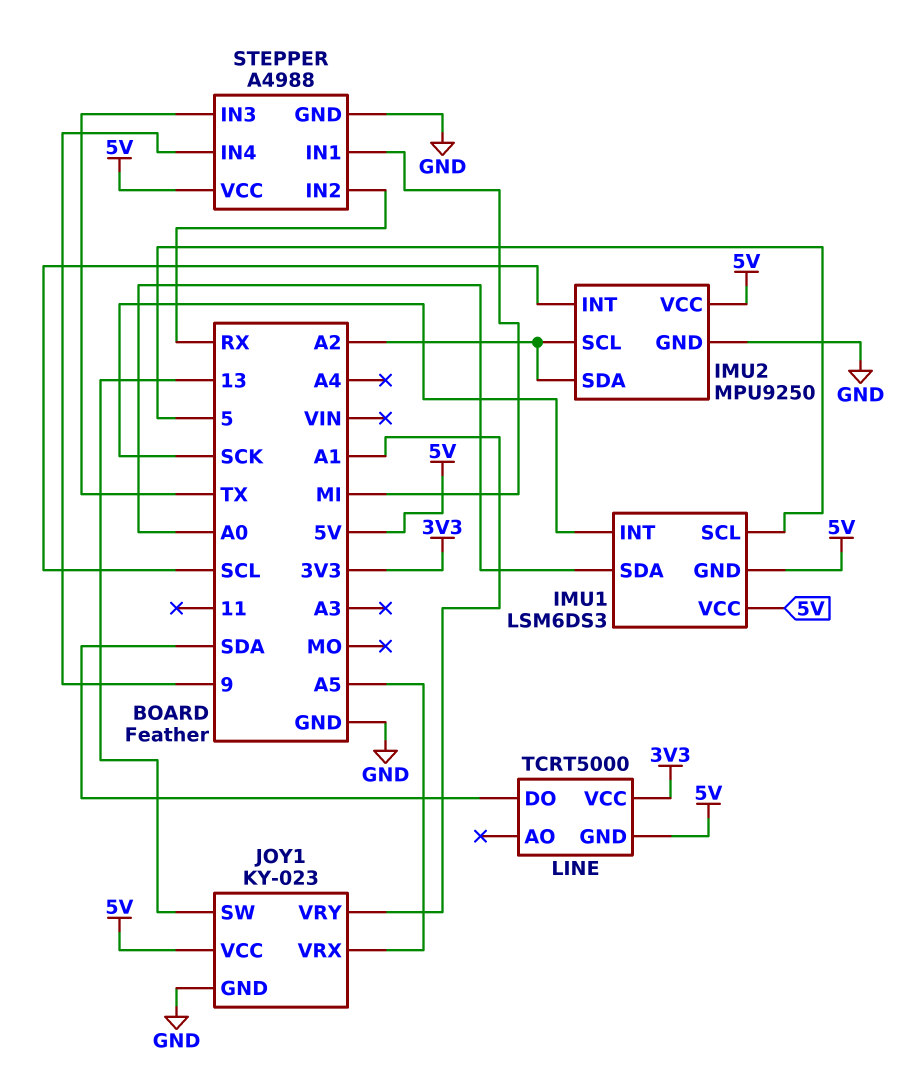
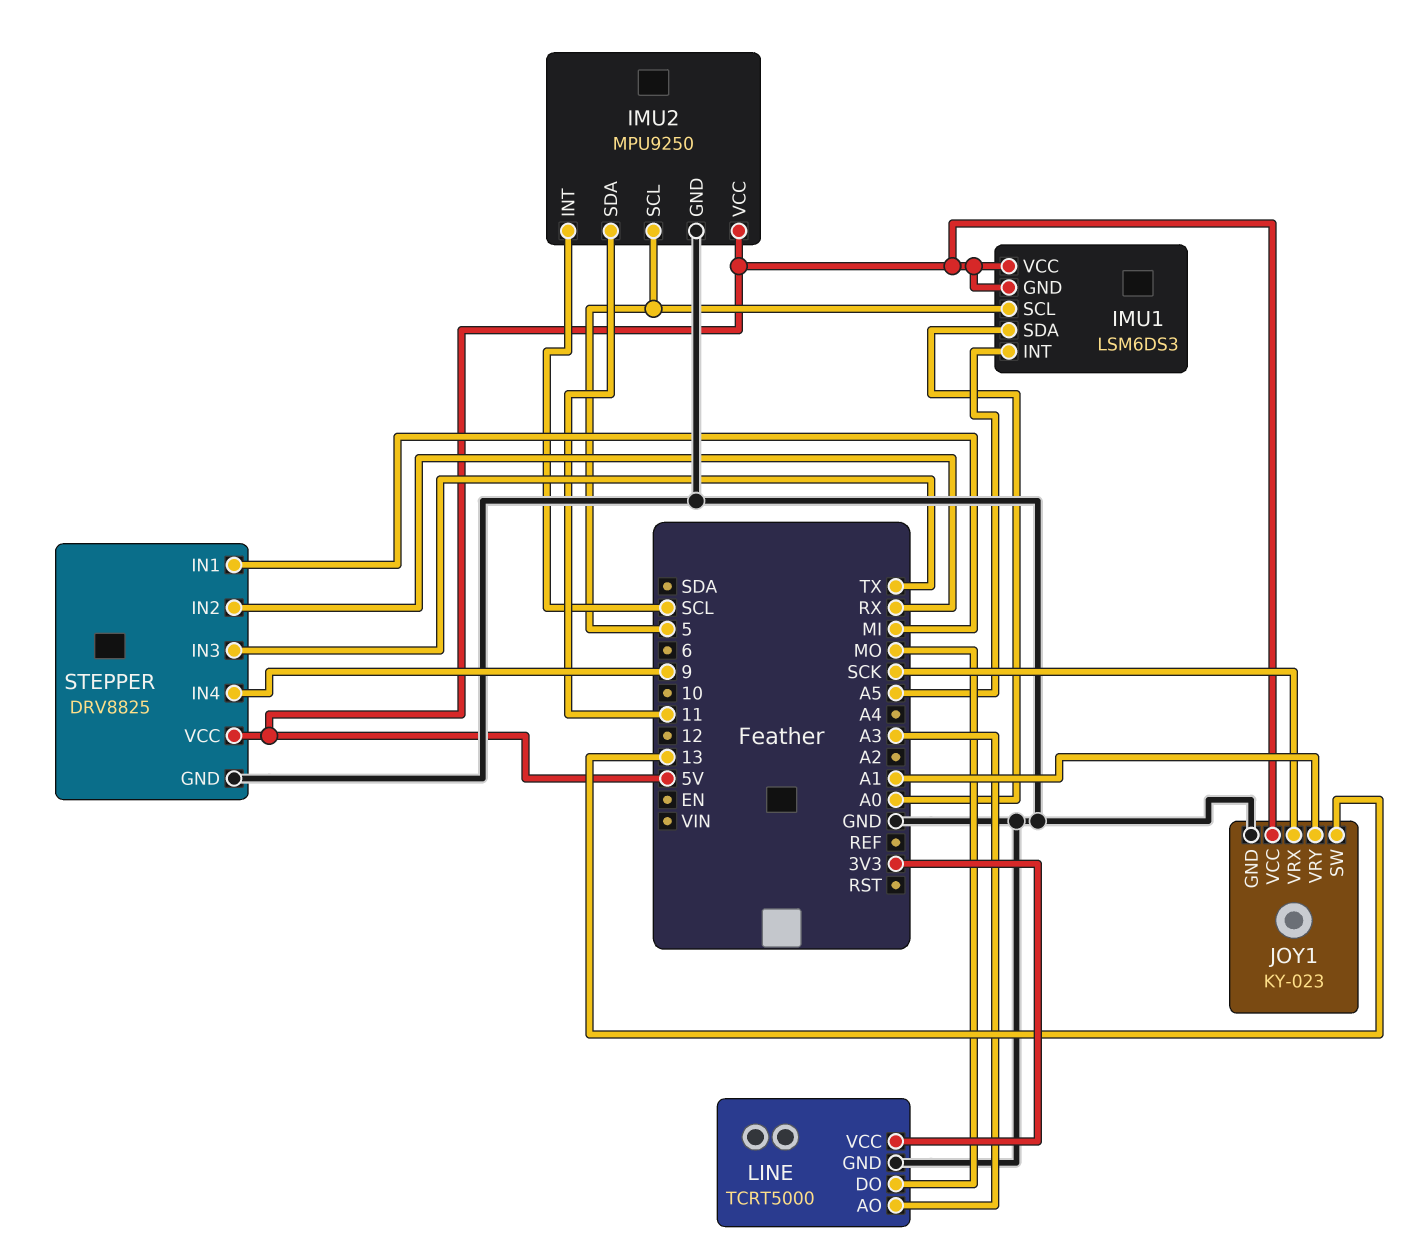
IMU1 pin INT: SCK -> A5
IMU2 pin SCL: A2 -> 5
IMU2 pin SDA: A2 -> 11
JOY1 pin VRX: A5 -> SCK
LINE pin AO: none -> A3
LINE pin DO: SDA -> MO
LINE pin GND: 5V -> GND
STEPPER: A4988 -> DRV8825

